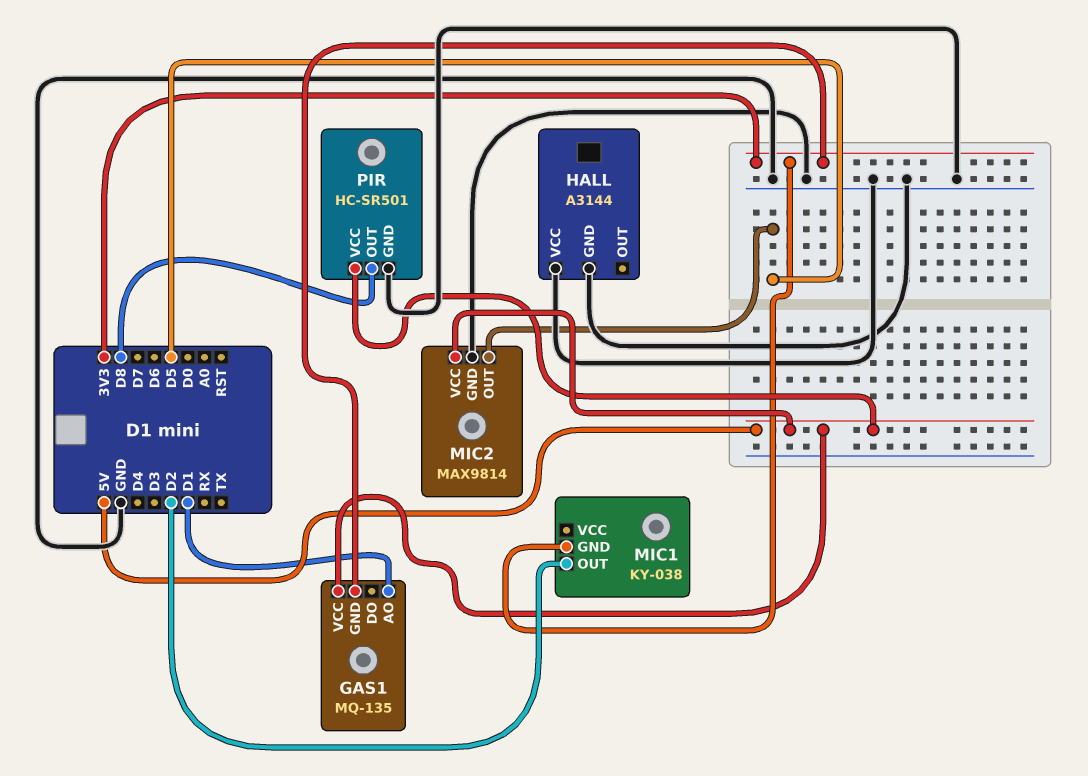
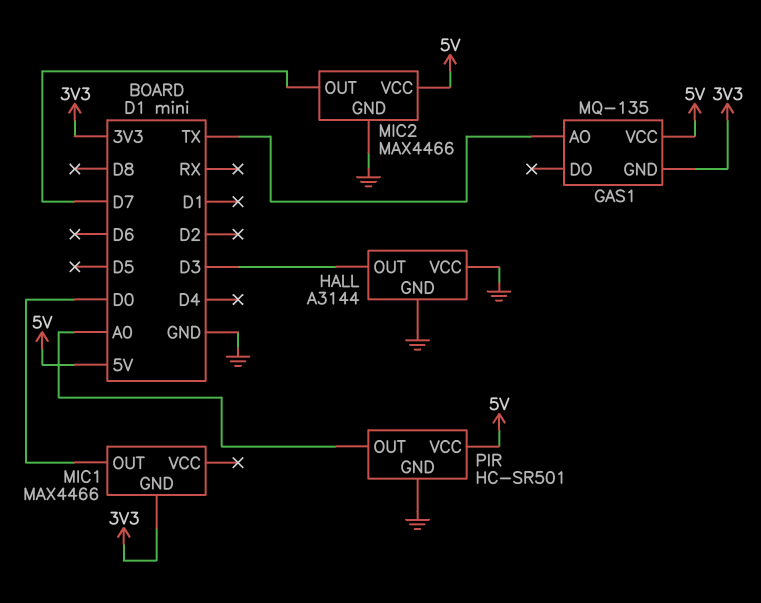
GAS1 pin AO: D1 -> TX
HALL pin OUT: none -> D3
MIC1: KY-038 -> MAX4466
MIC1 pin OUT: D2 -> D0
MIC2: MAX9814 -> MAX4466
MIC2 pin OUT: D5 -> D7
PIR pin OUT: D8 -> A0

